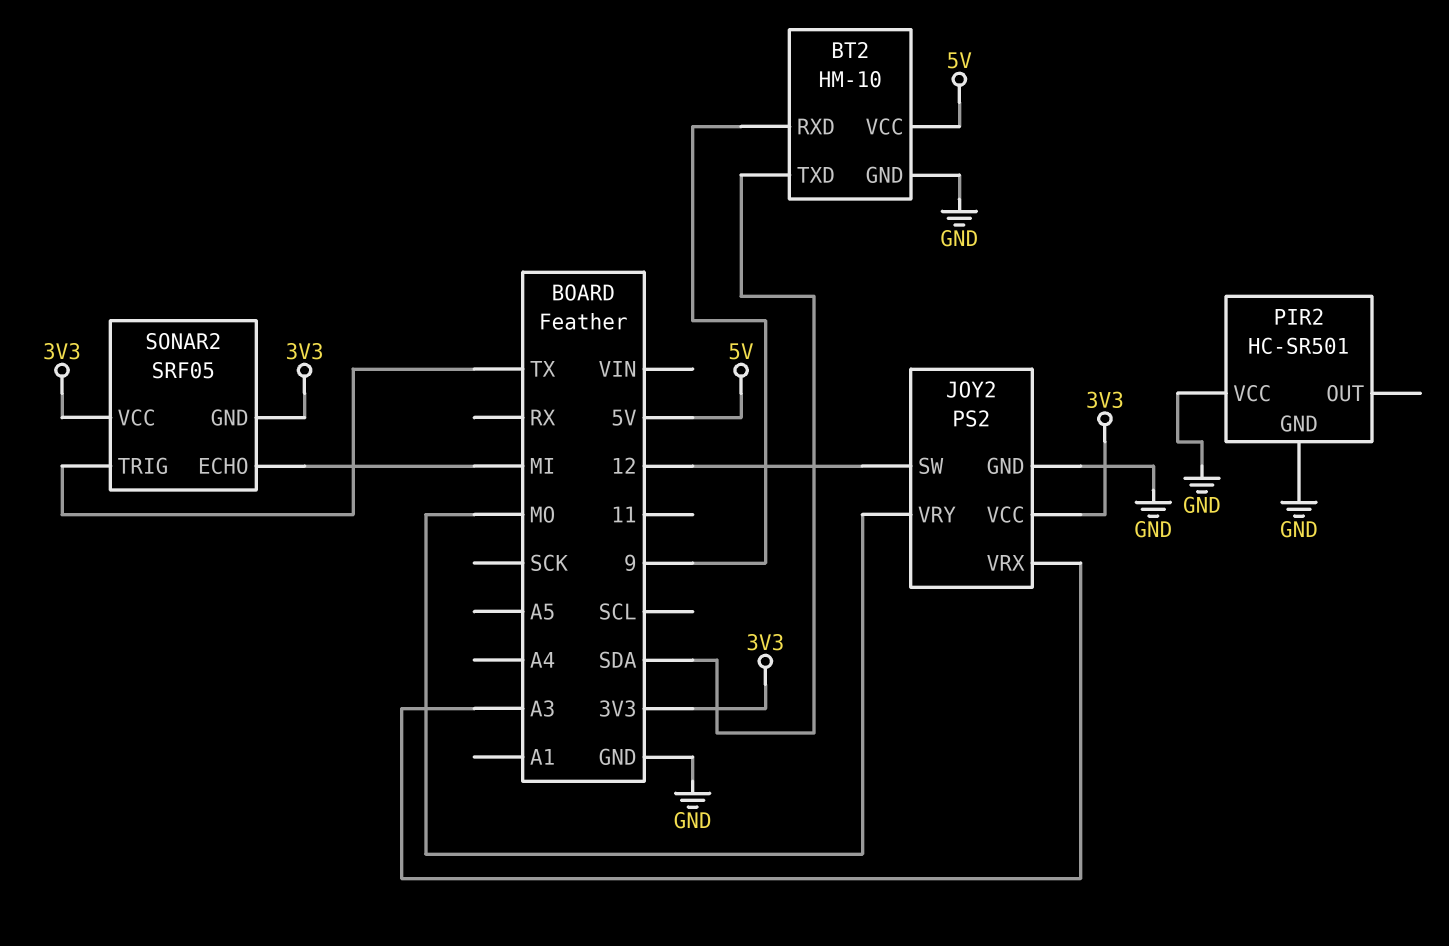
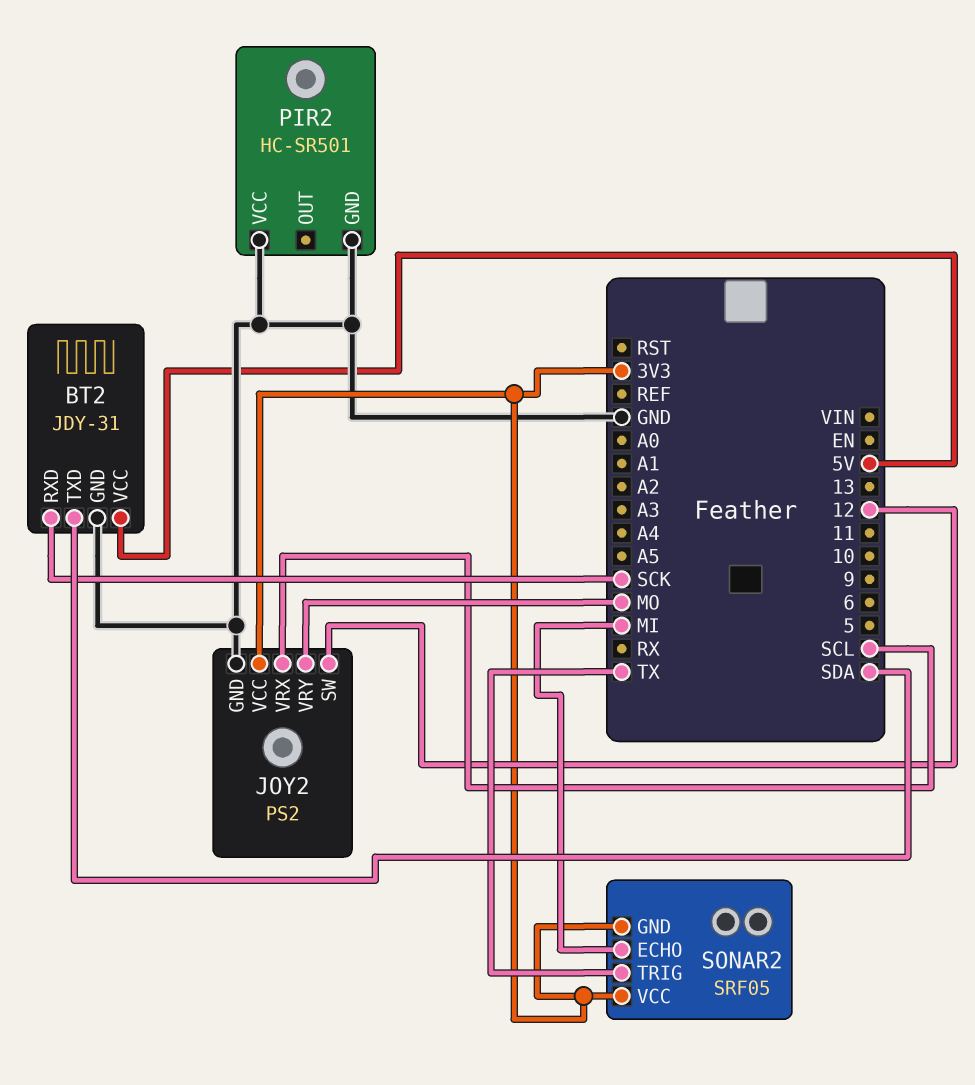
BT2: HM-10 -> JDY-31
BT2 pin RXD: 9 -> SCK
JOY2 pin VRX: A3 -> SCL

